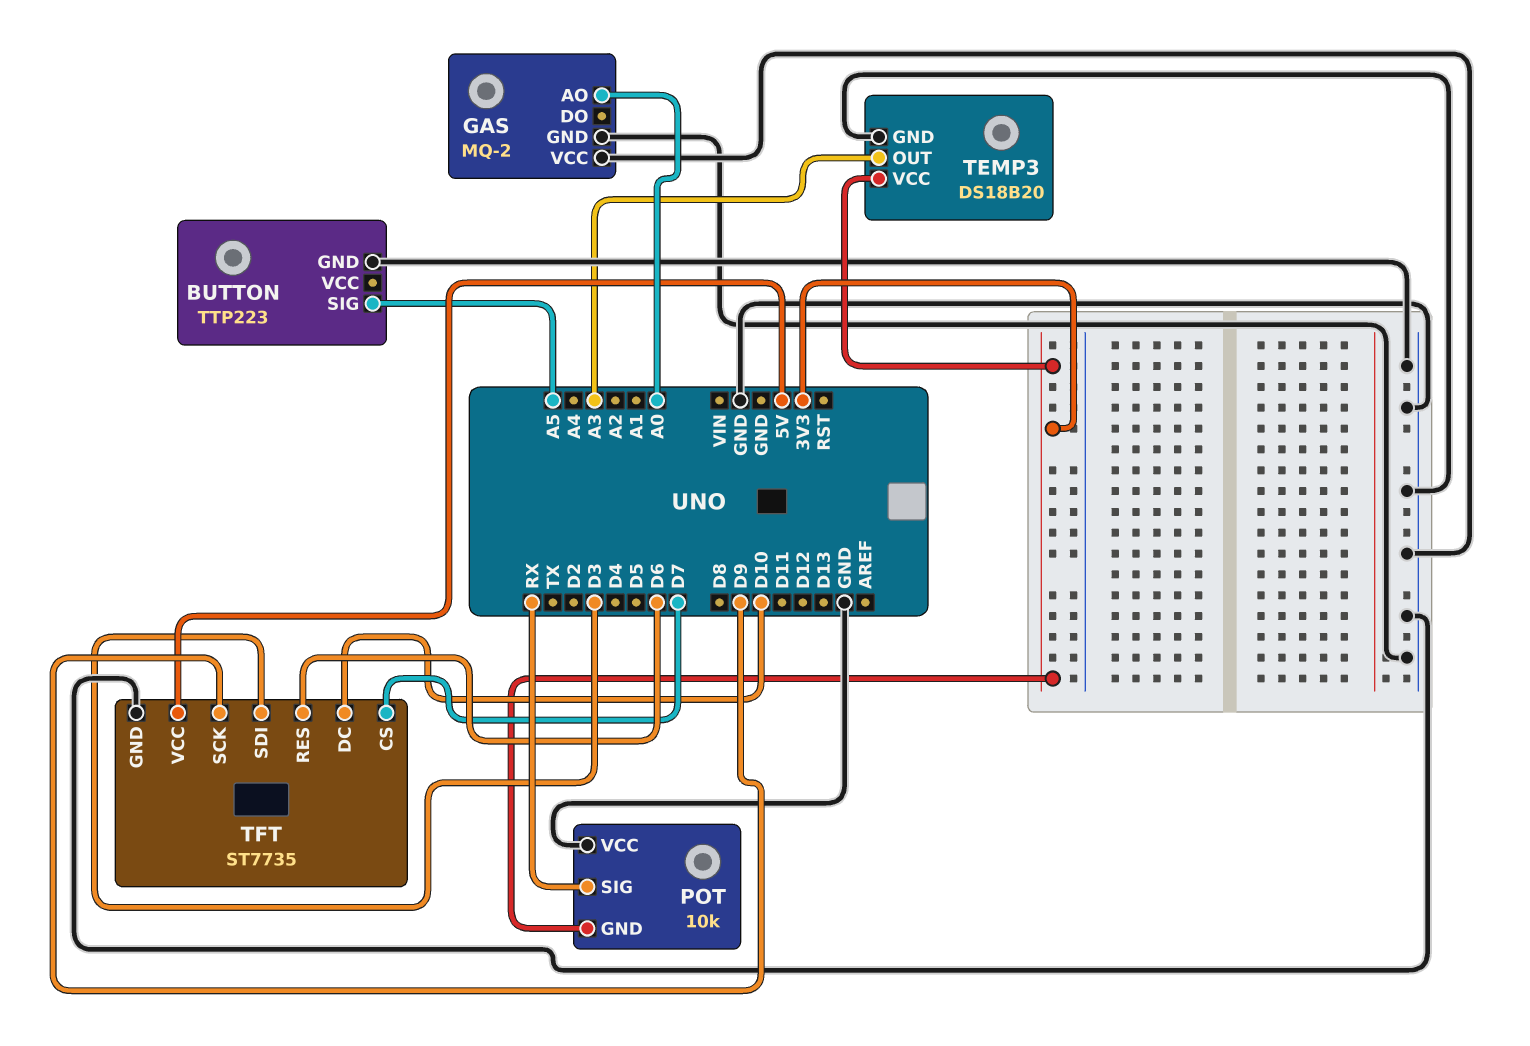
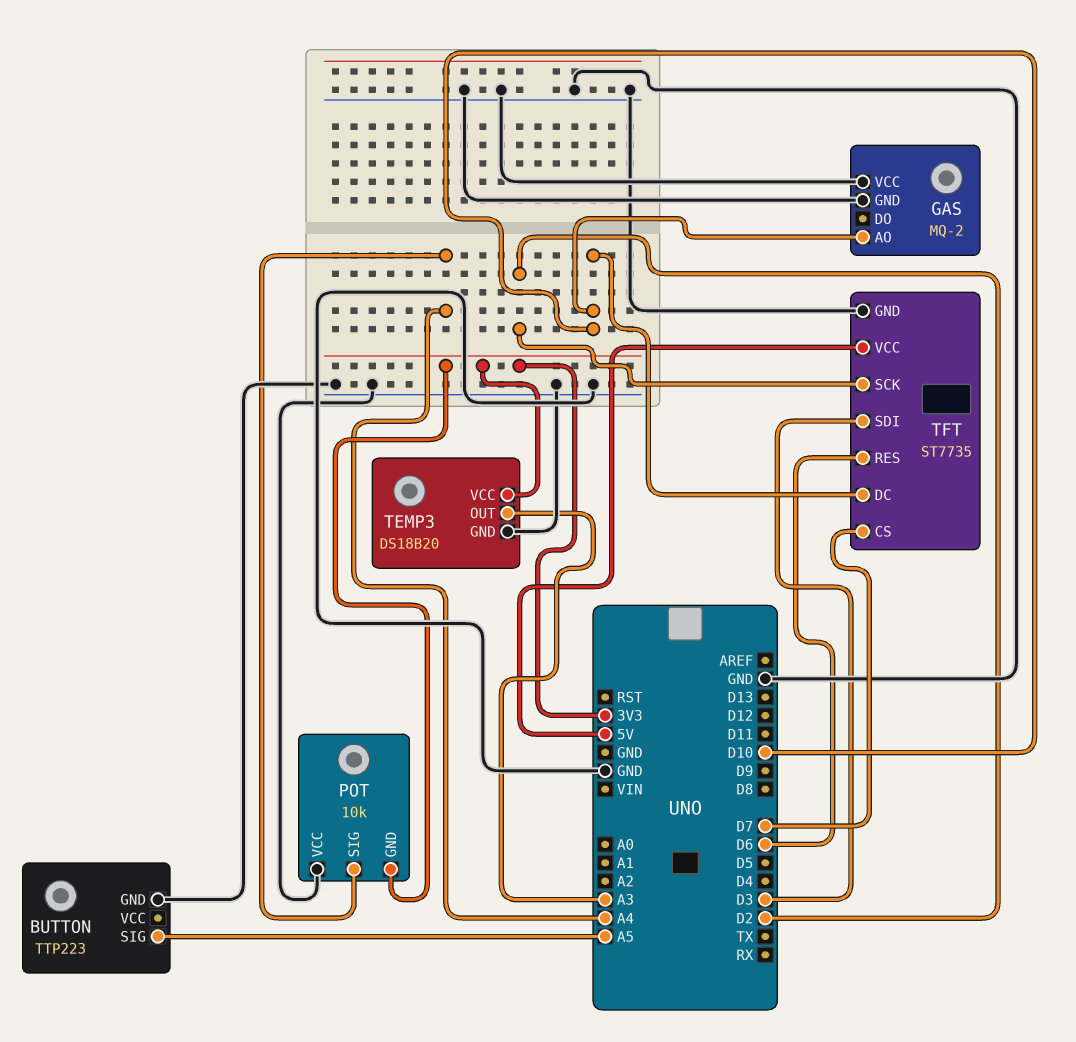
GAS pin AO: A0 -> D10
POT pin SIG: RX -> A4
TFT pin SCK: D9 -> D2

